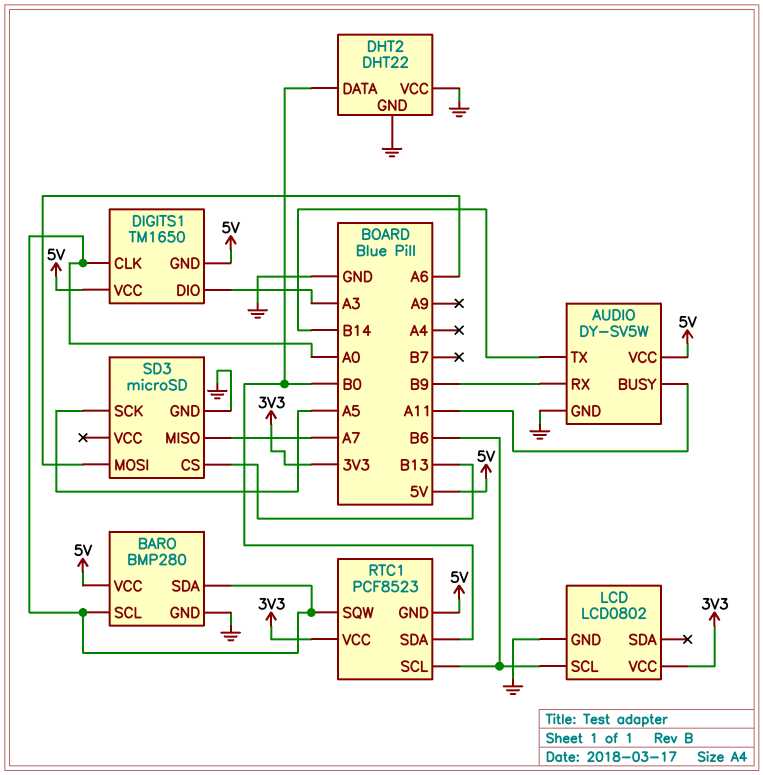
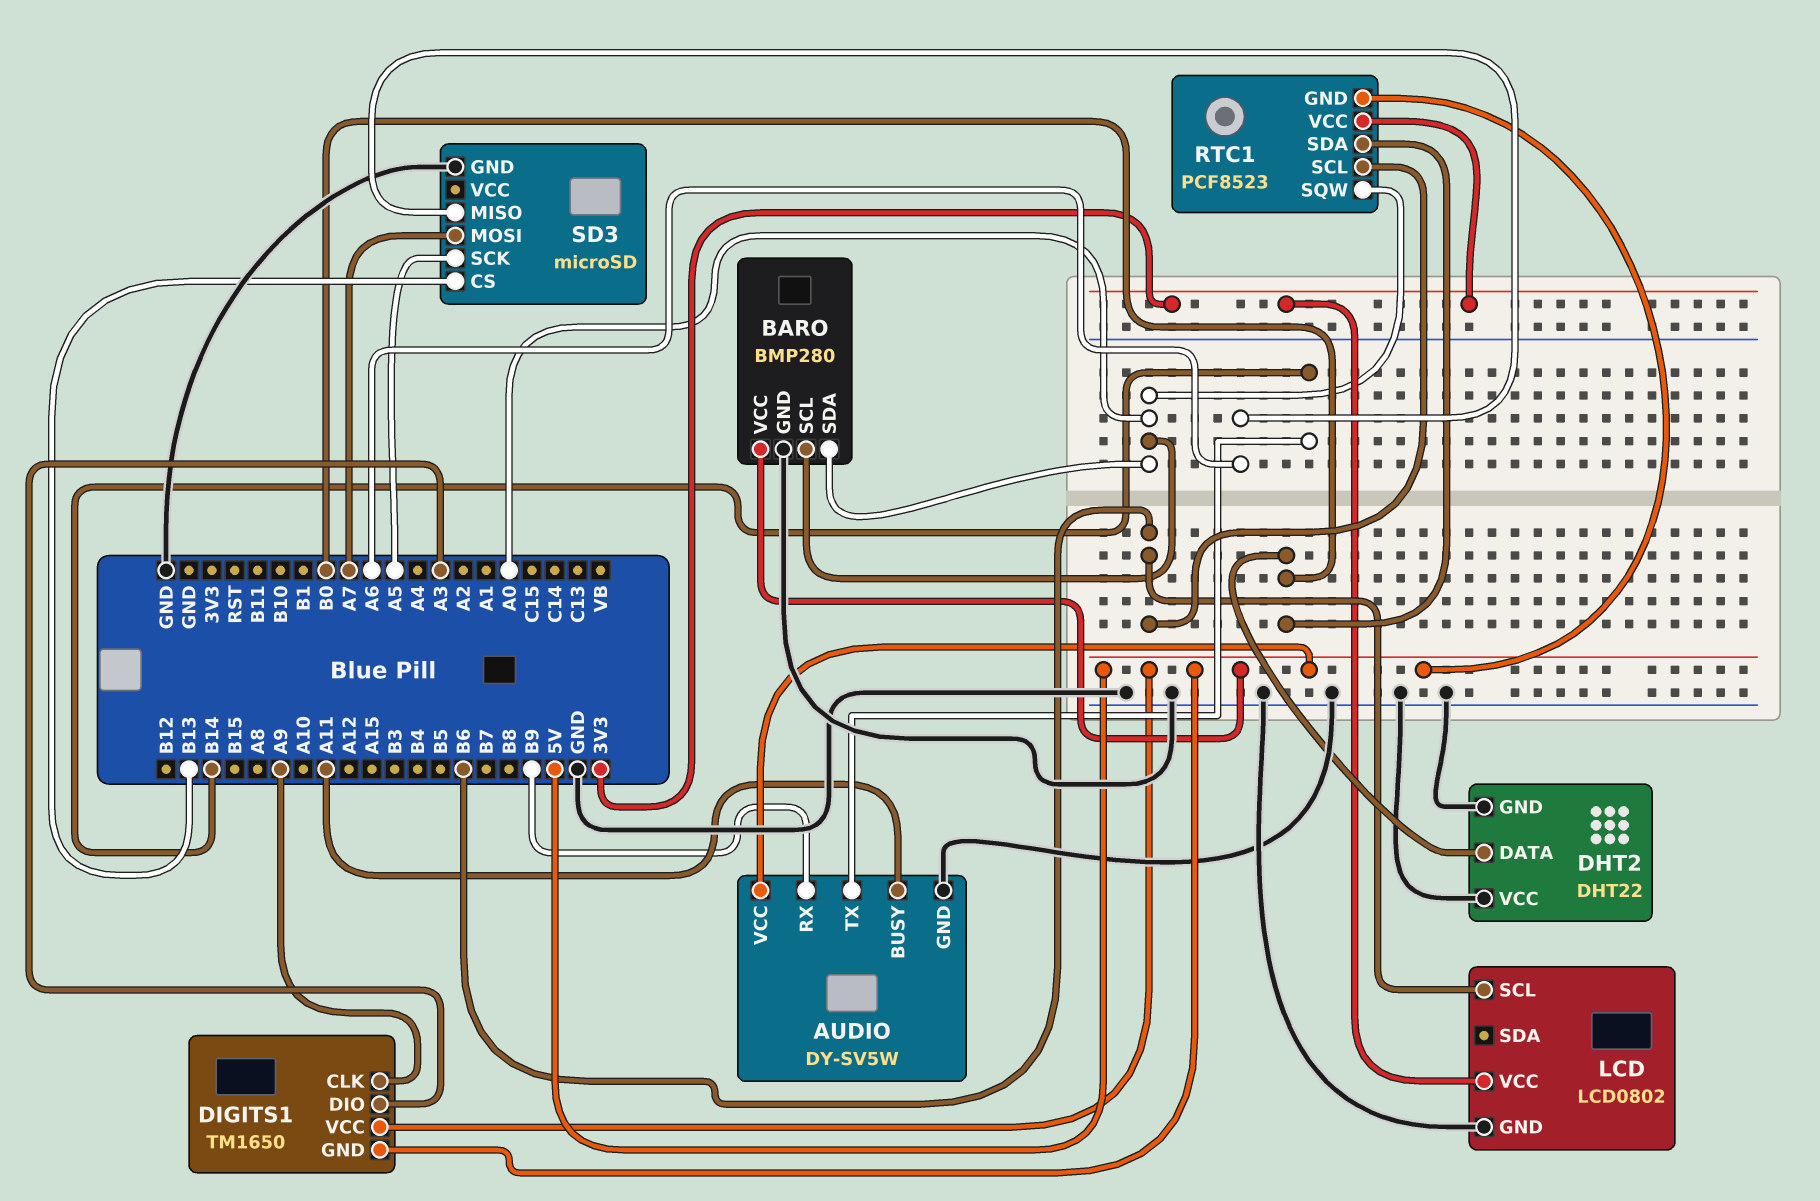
DIGITS1 pin CLK: A0 -> A9
SD3 pin MISO: A7 -> A6
SD3 pin MOSI: A6 -> A7

